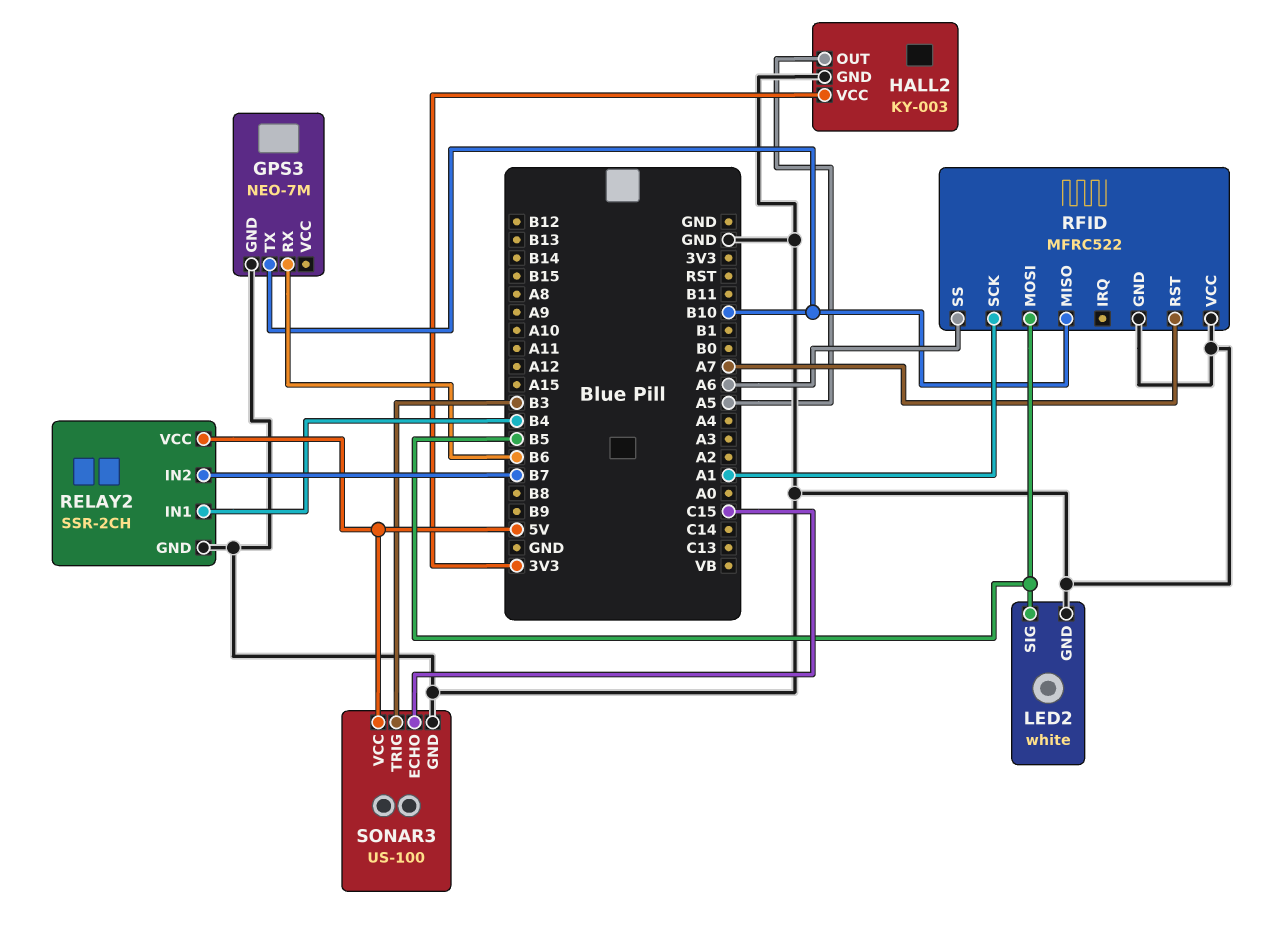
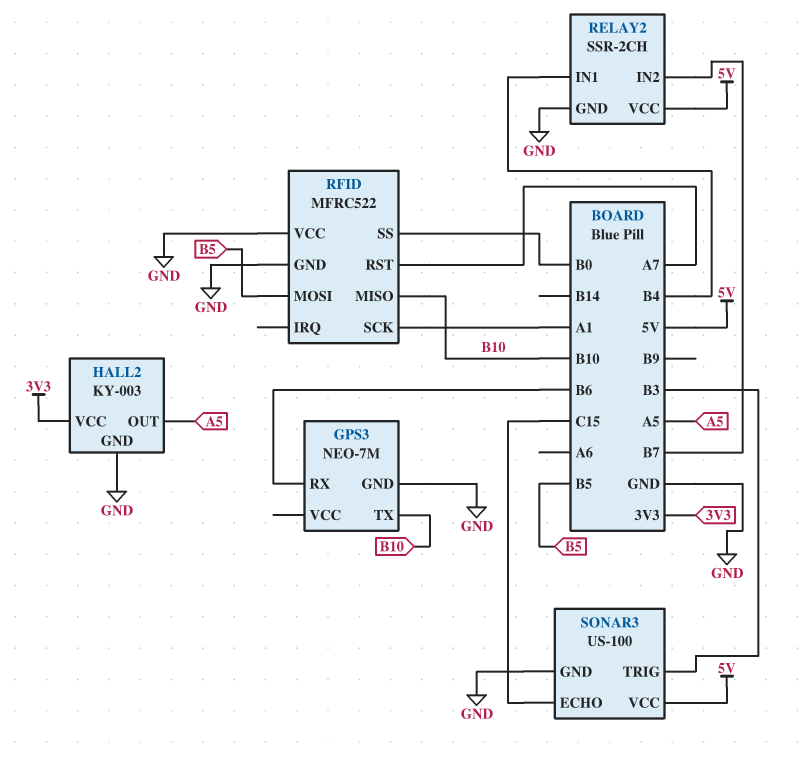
LED2: white -> none
LED2 pin GND: GND -> none
LED2 pin SIG: B5 -> none
RFID pin SS: A6 -> B0

